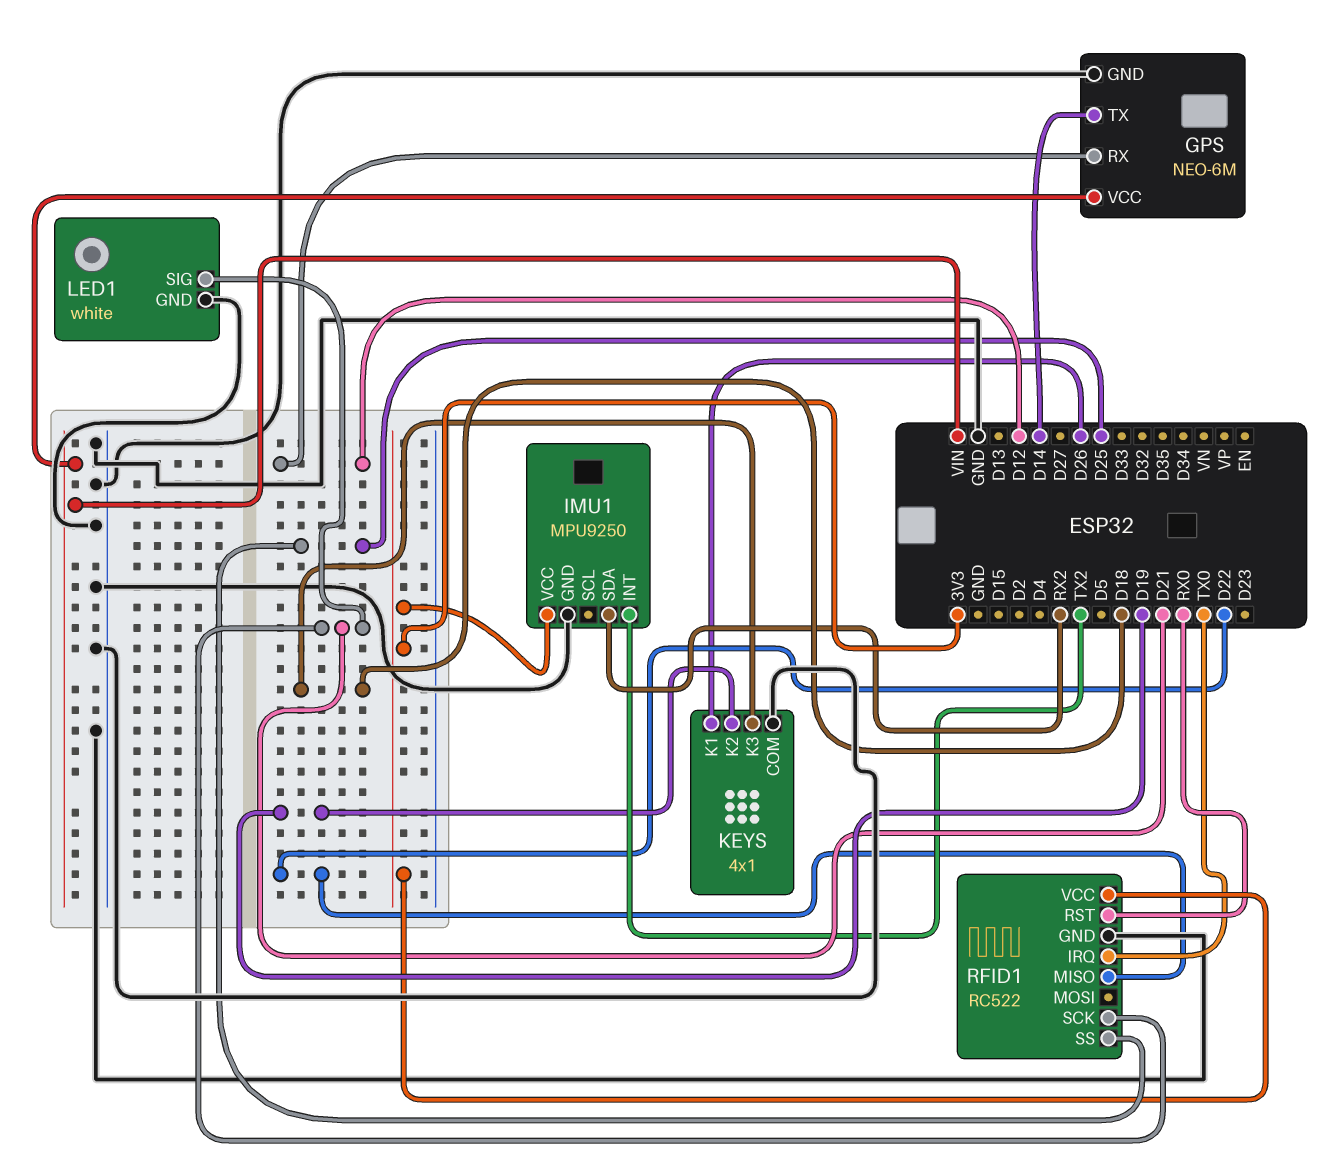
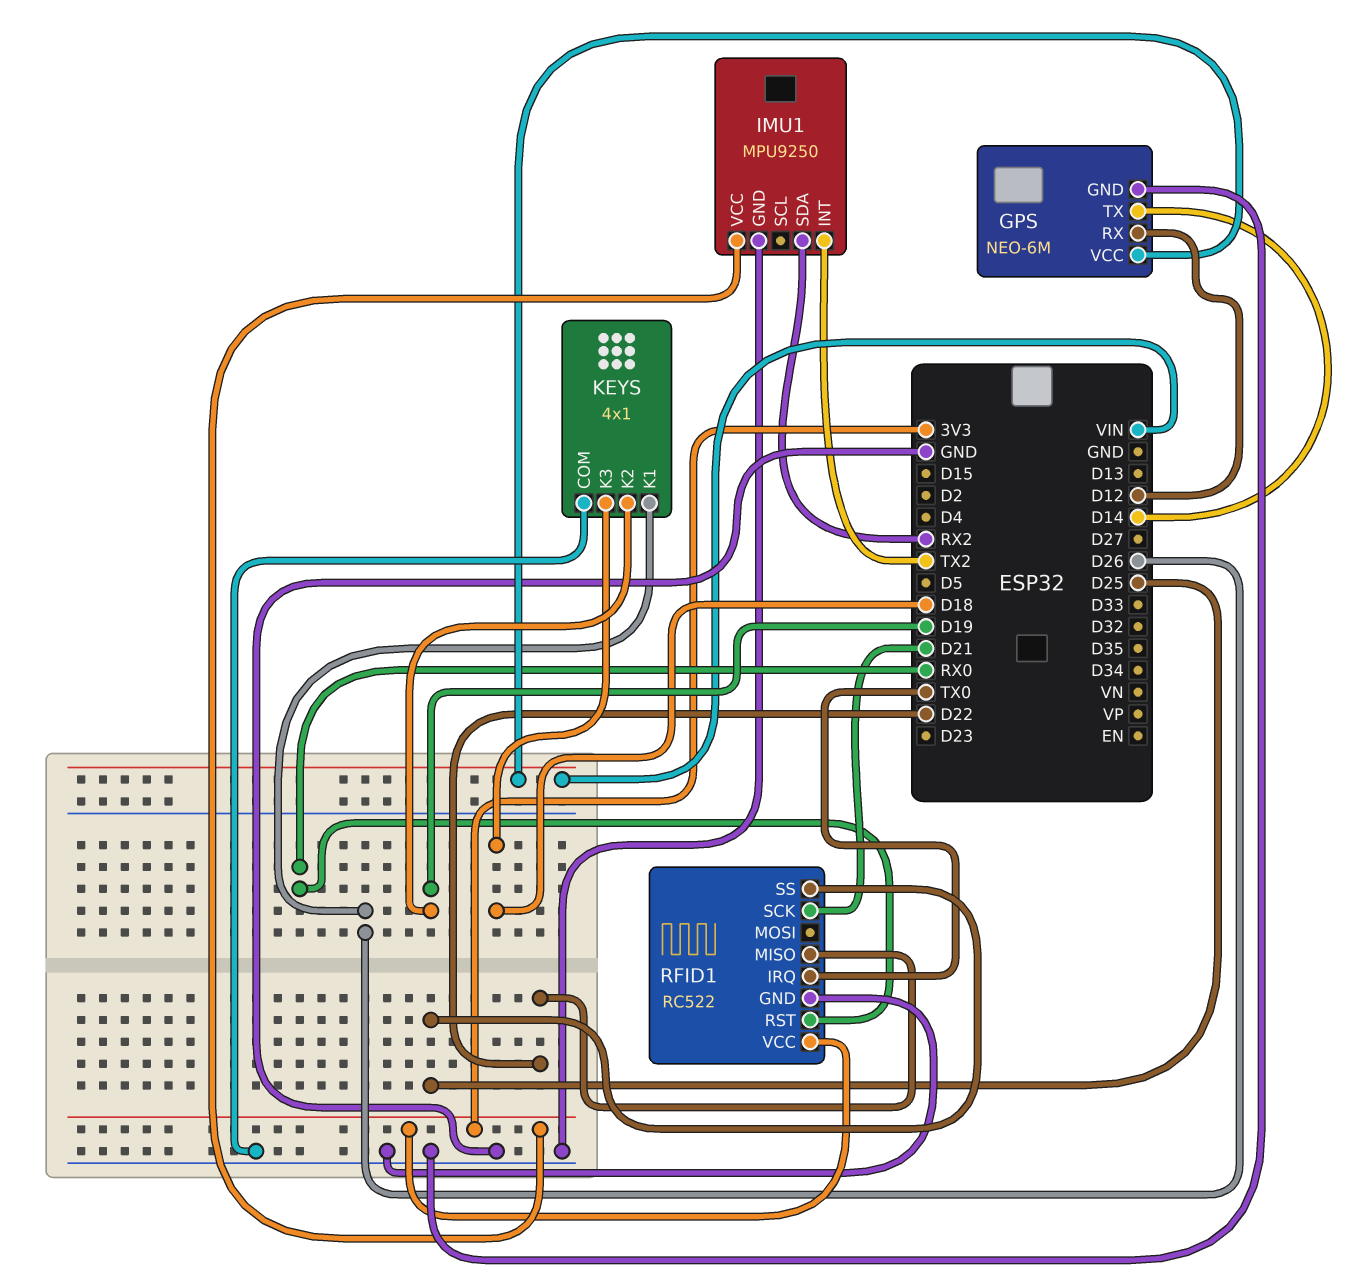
LED1: white -> none
LED1 pin GND: GND -> none
LED1 pin SIG: D21 -> none

